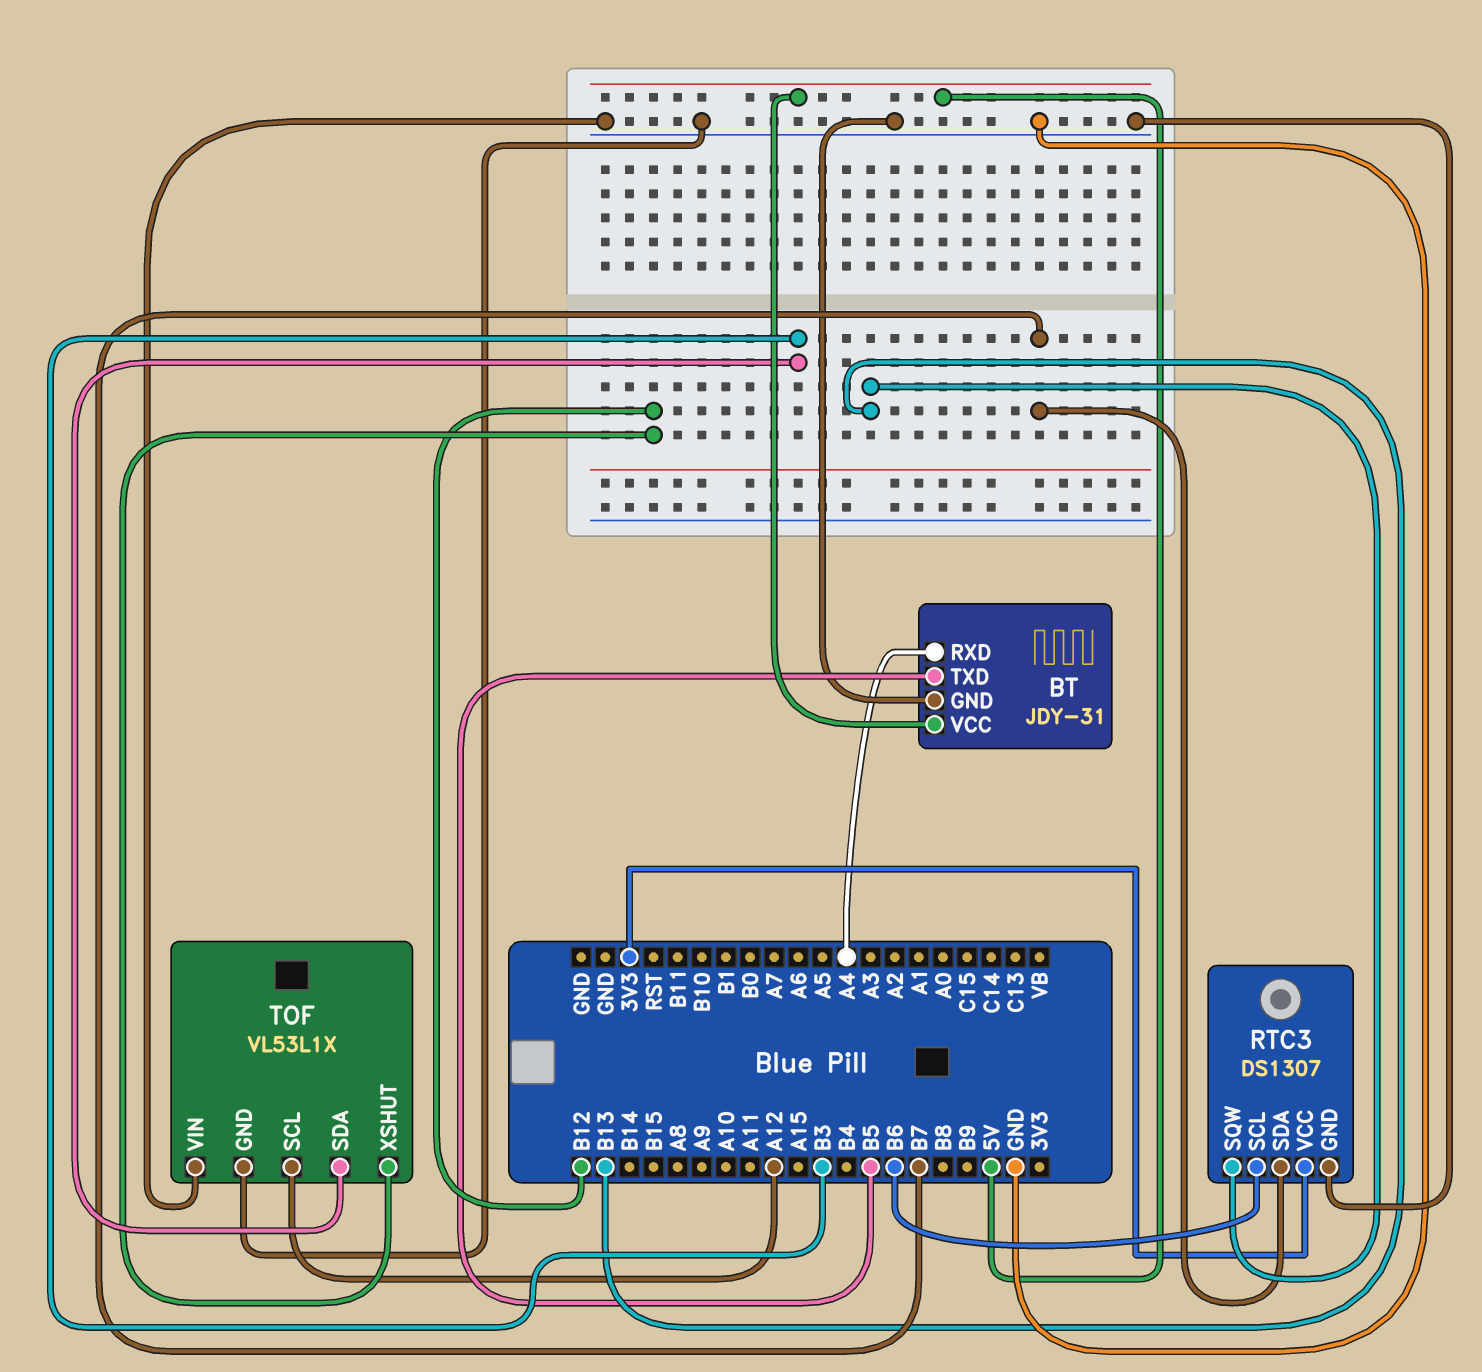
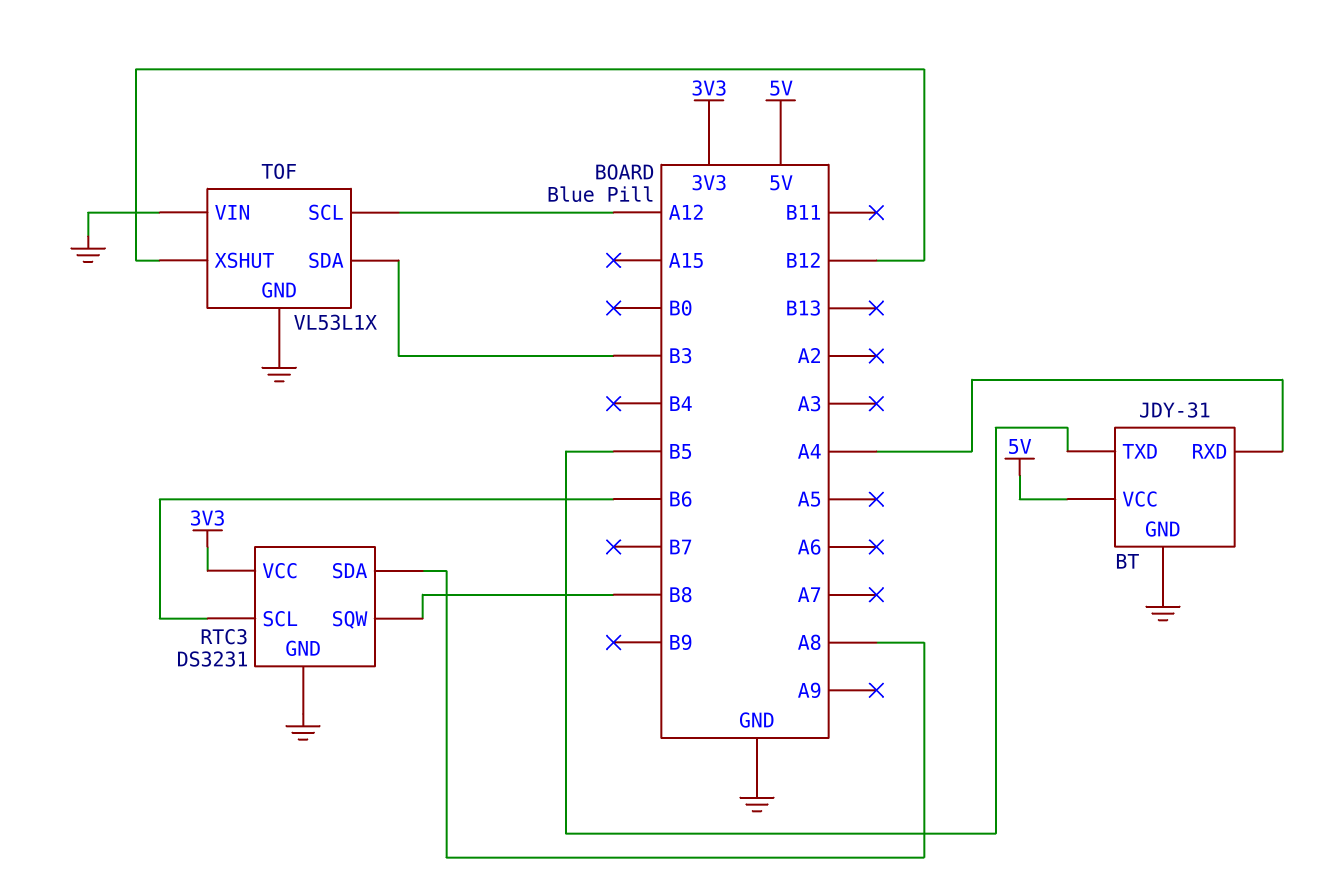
RTC3: DS1307 -> DS3231
RTC3 pin SDA: B7 -> A8
RTC3 pin SQW: B13 -> B8

